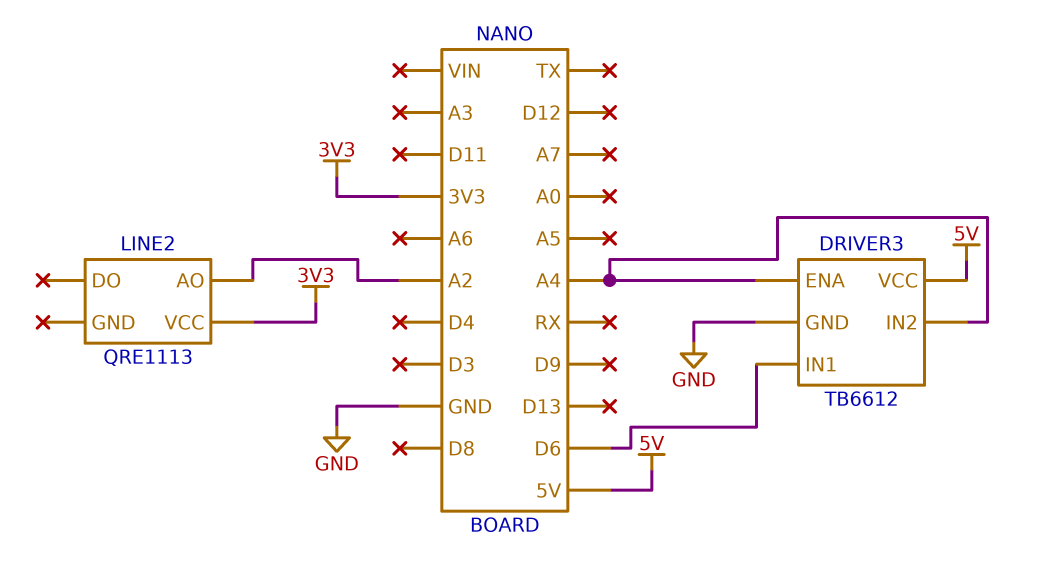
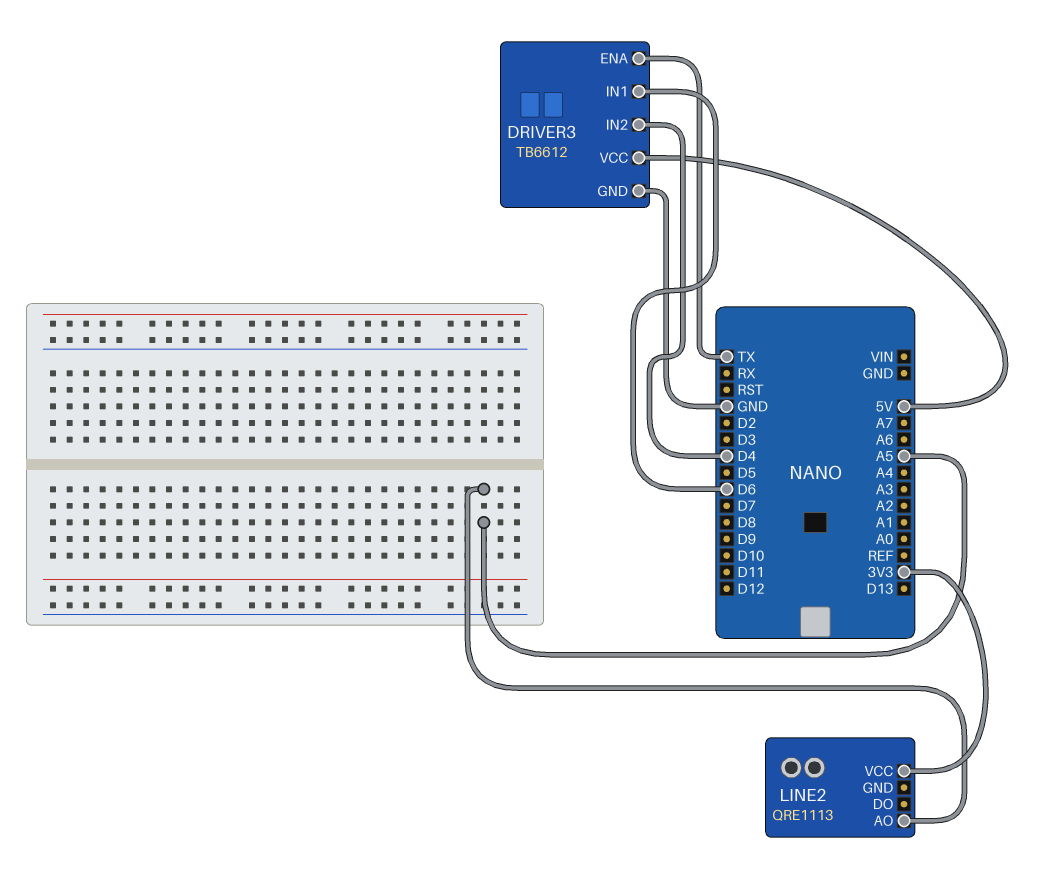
DRIVER3 pin ENA: A4 -> TX
DRIVER3 pin IN2: A4 -> D4
LINE2 pin AO: A2 -> A5

